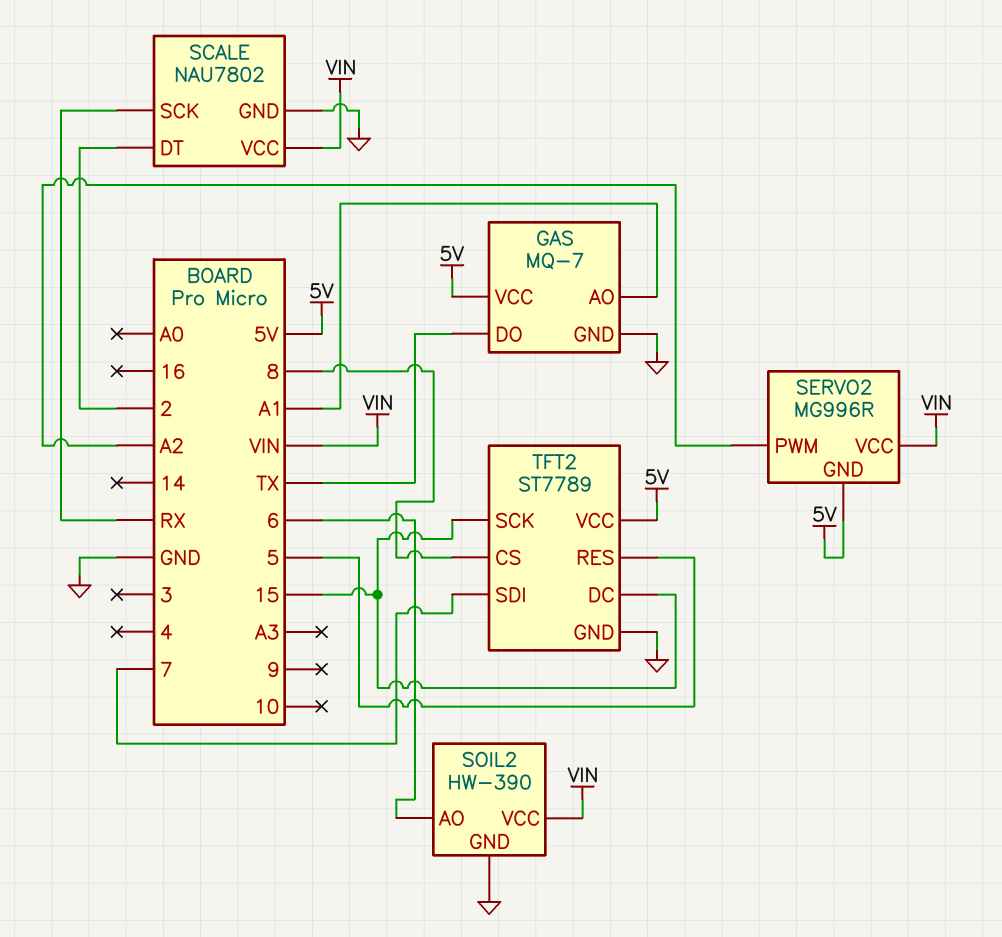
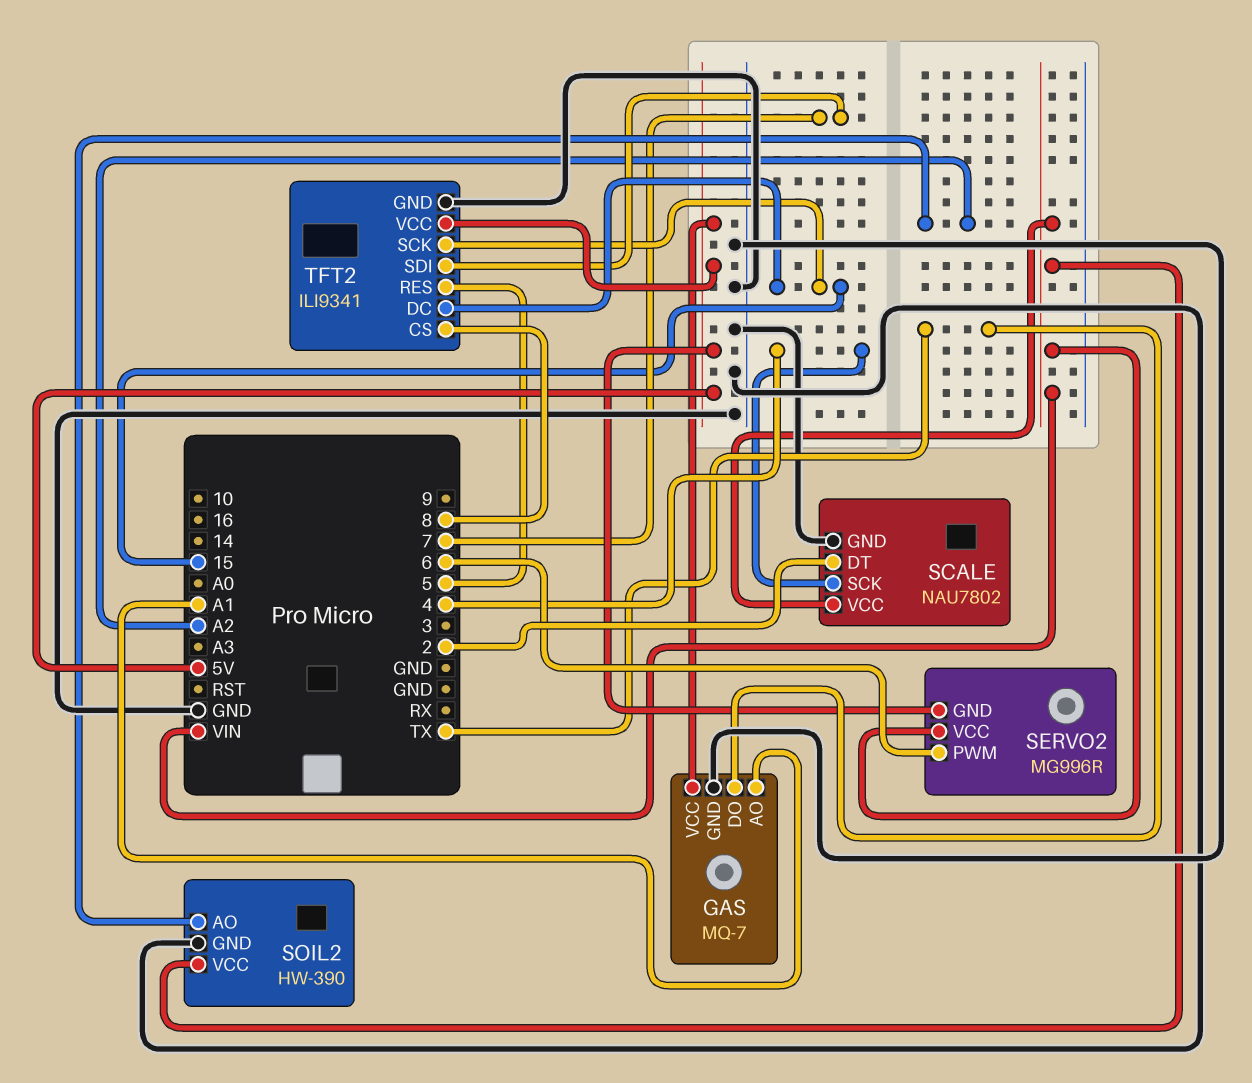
SCALE pin SCK: RX -> 4
SERVO2 pin PWM: A2 -> 6
SOIL2 pin AO: 6 -> A2
TFT2: ST7789 -> ILI9341

